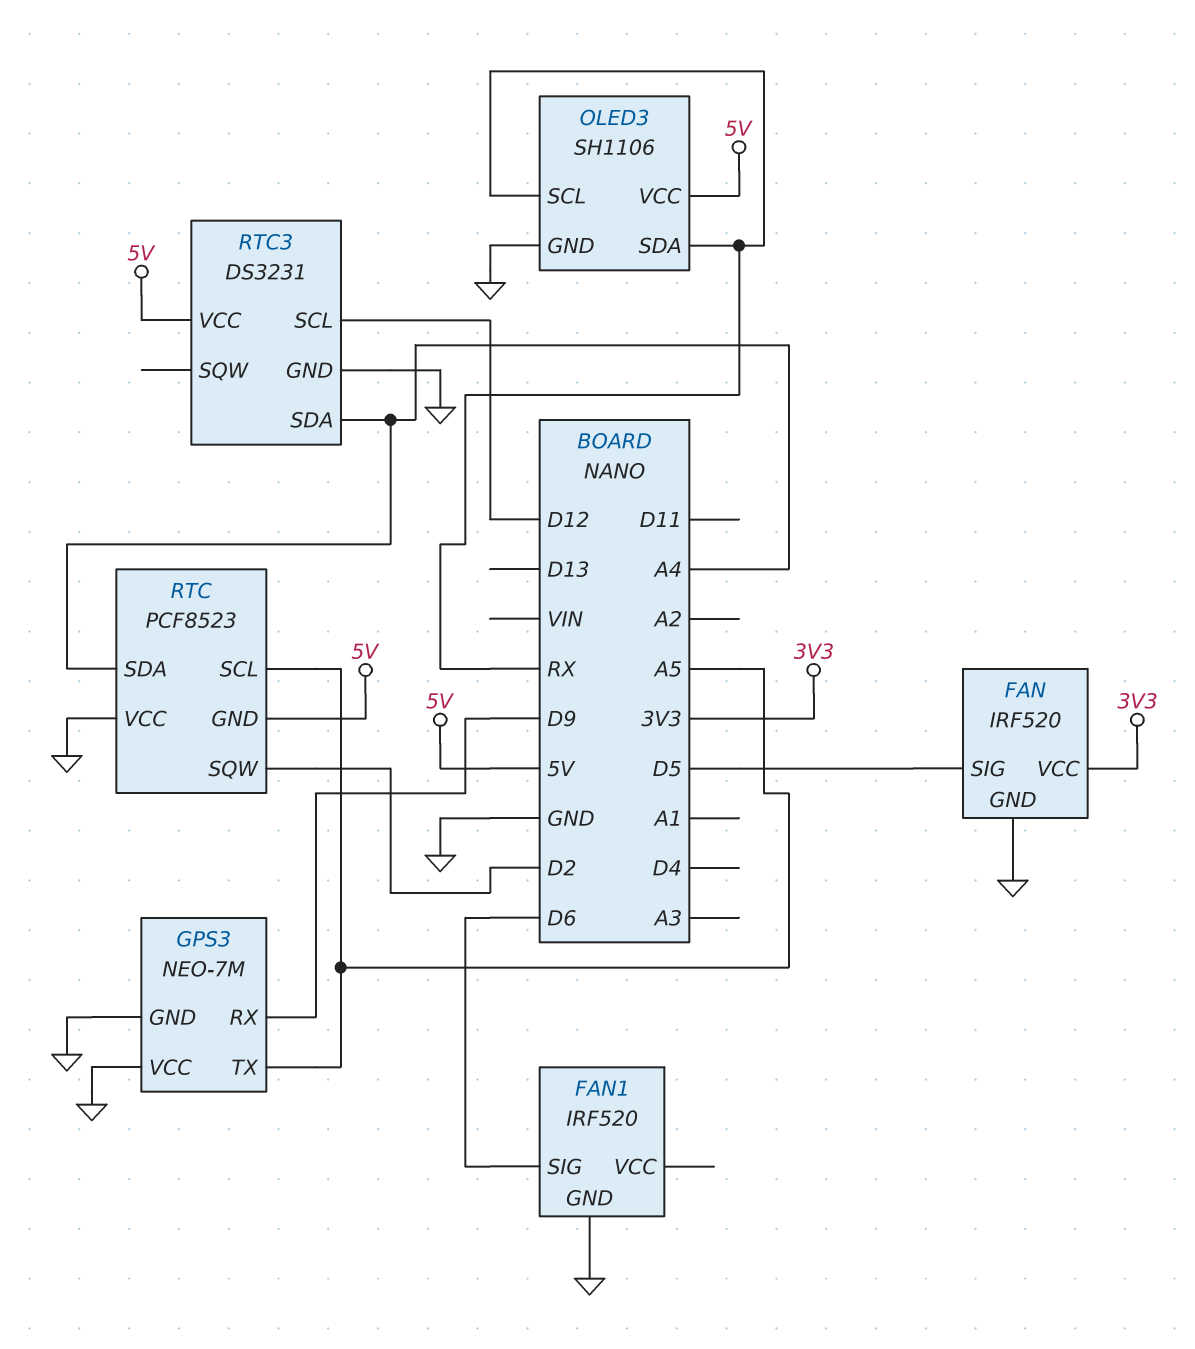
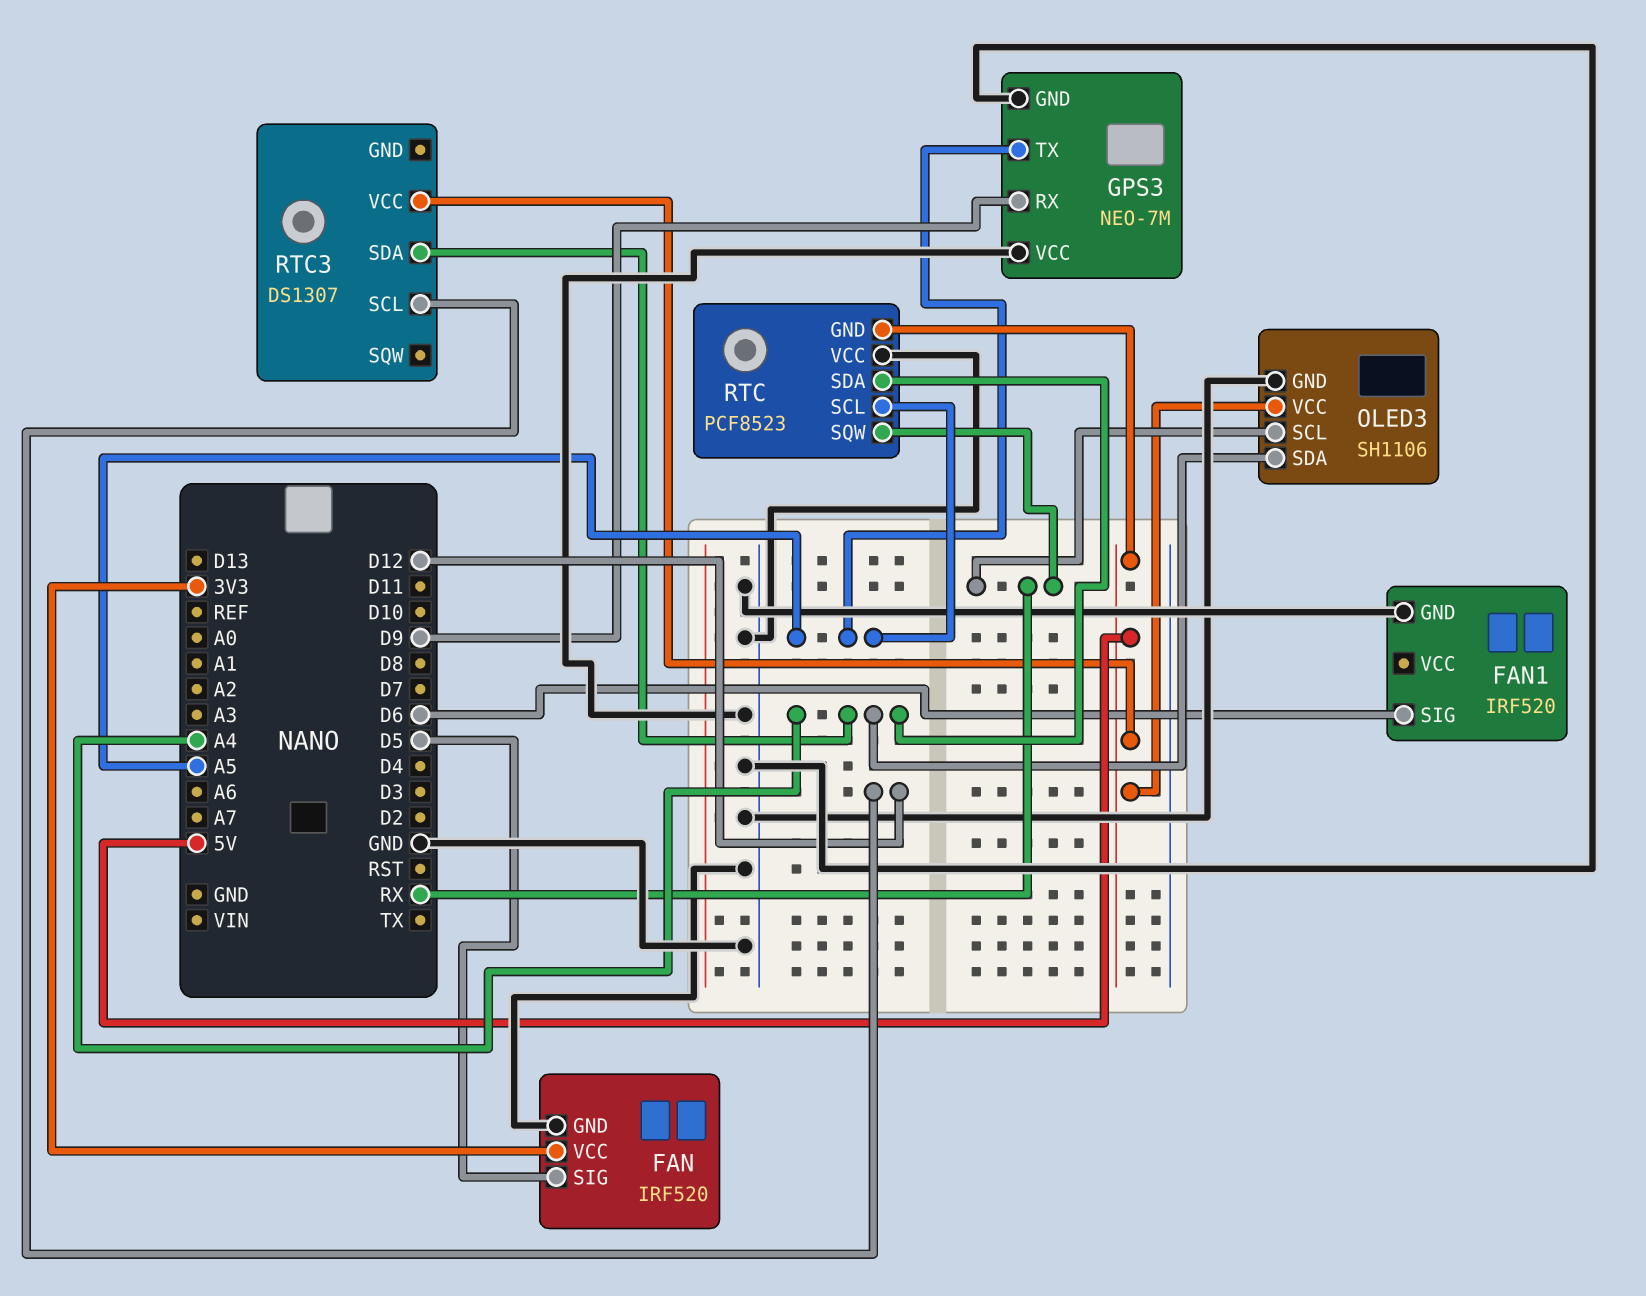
OLED3 pin SDA: RX -> A4
RTC pin SQW: D2 -> RX
RTC3: DS3231 -> DS1307
RTC3 pin GND: GND -> none

